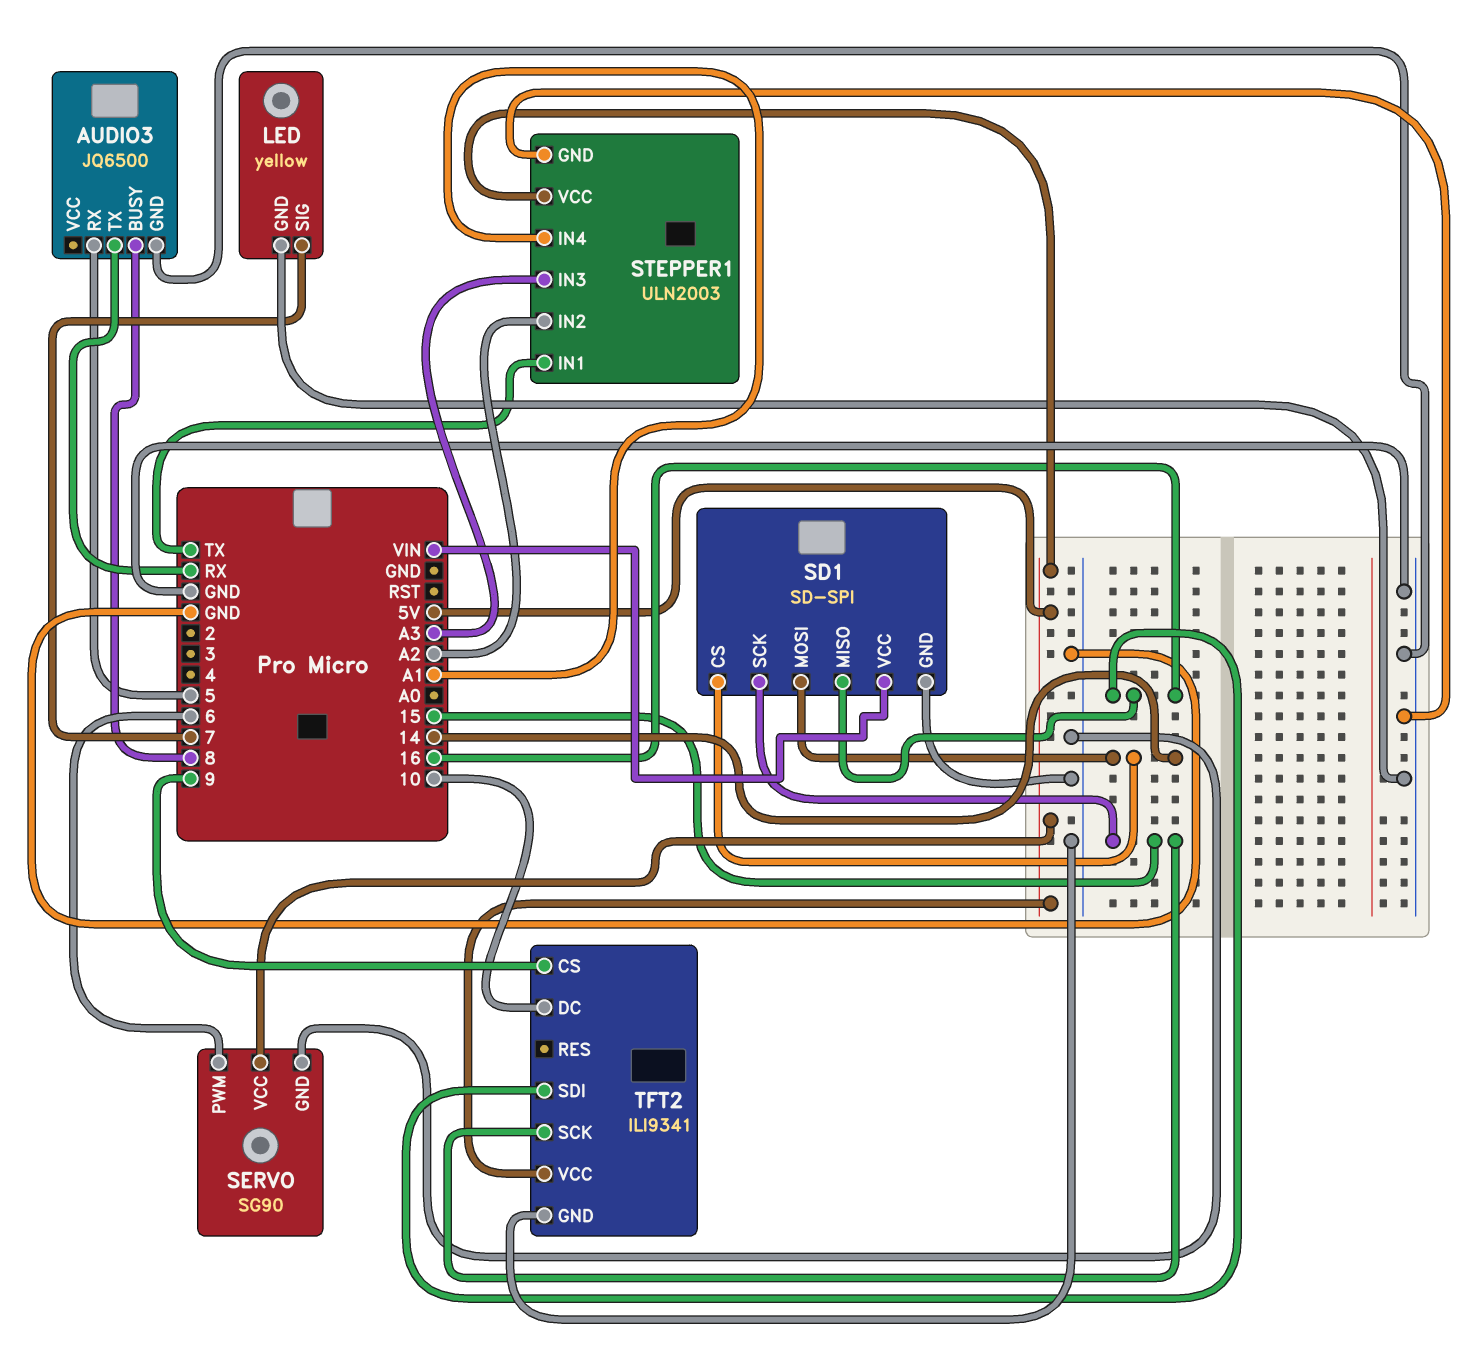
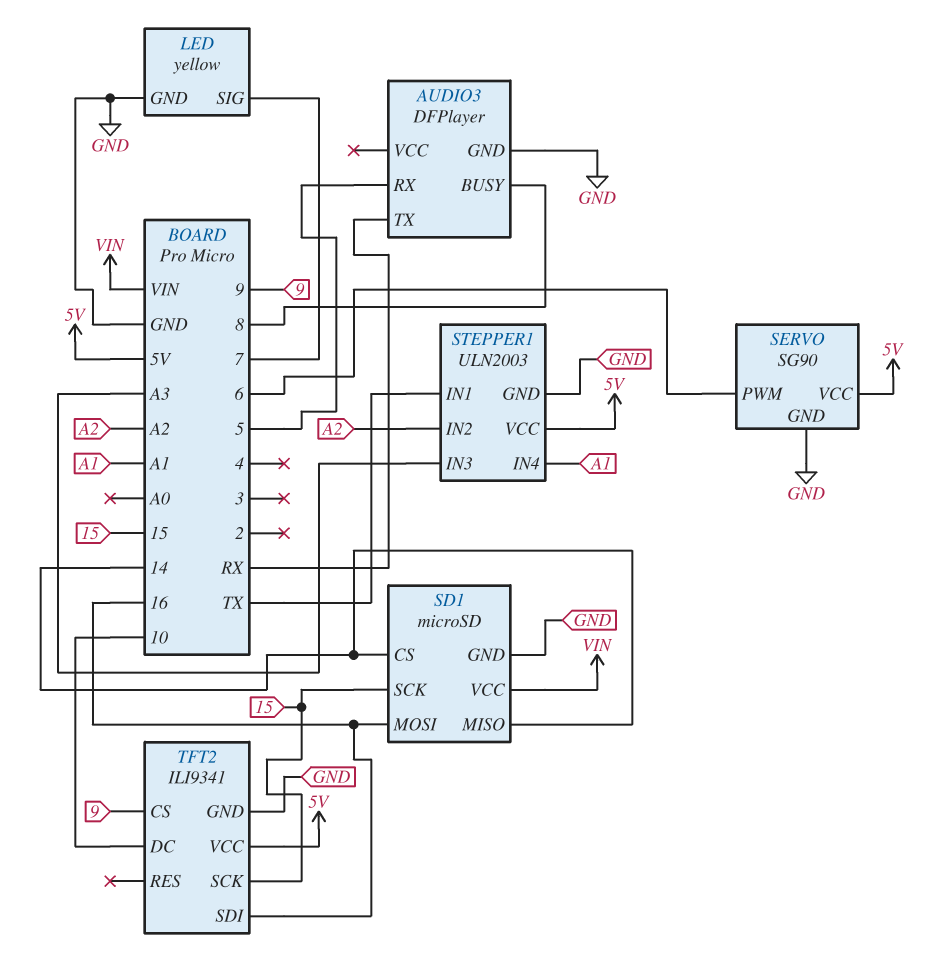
AUDIO3: JQ6500 -> DFPlayer
SD1: SD-SPI -> microSD
SD1 pin MISO: 16 -> 14
SD1 pin MOSI: 14 -> 16

